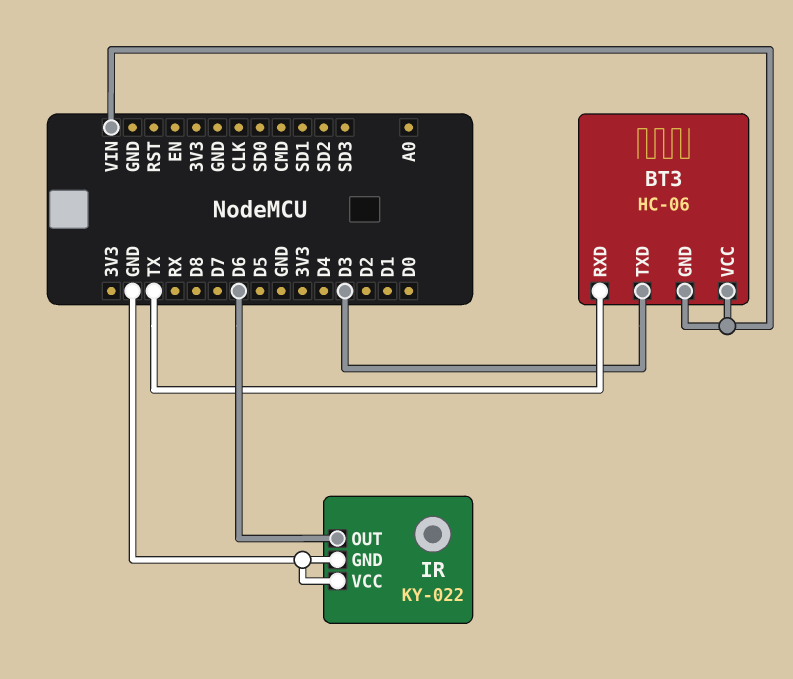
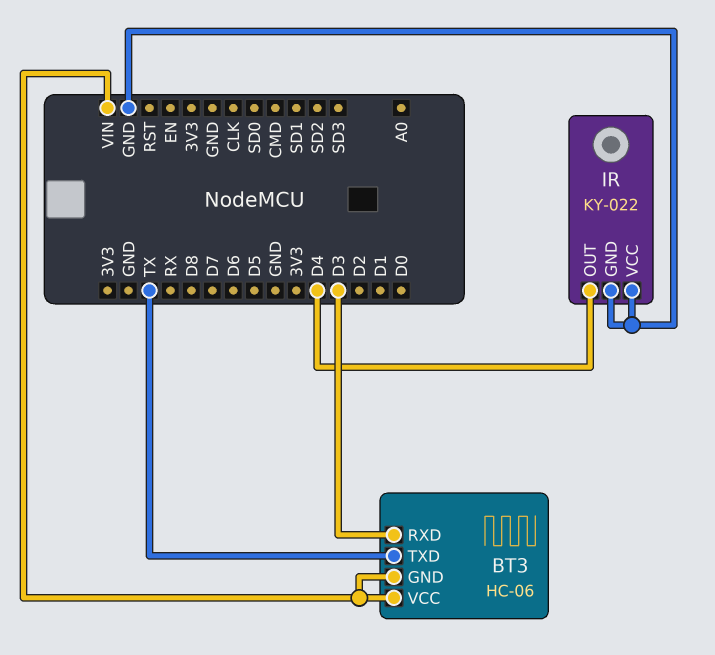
BT3 pin RXD: TX -> D3
BT3 pin TXD: D3 -> TX
IR pin OUT: D6 -> D4

